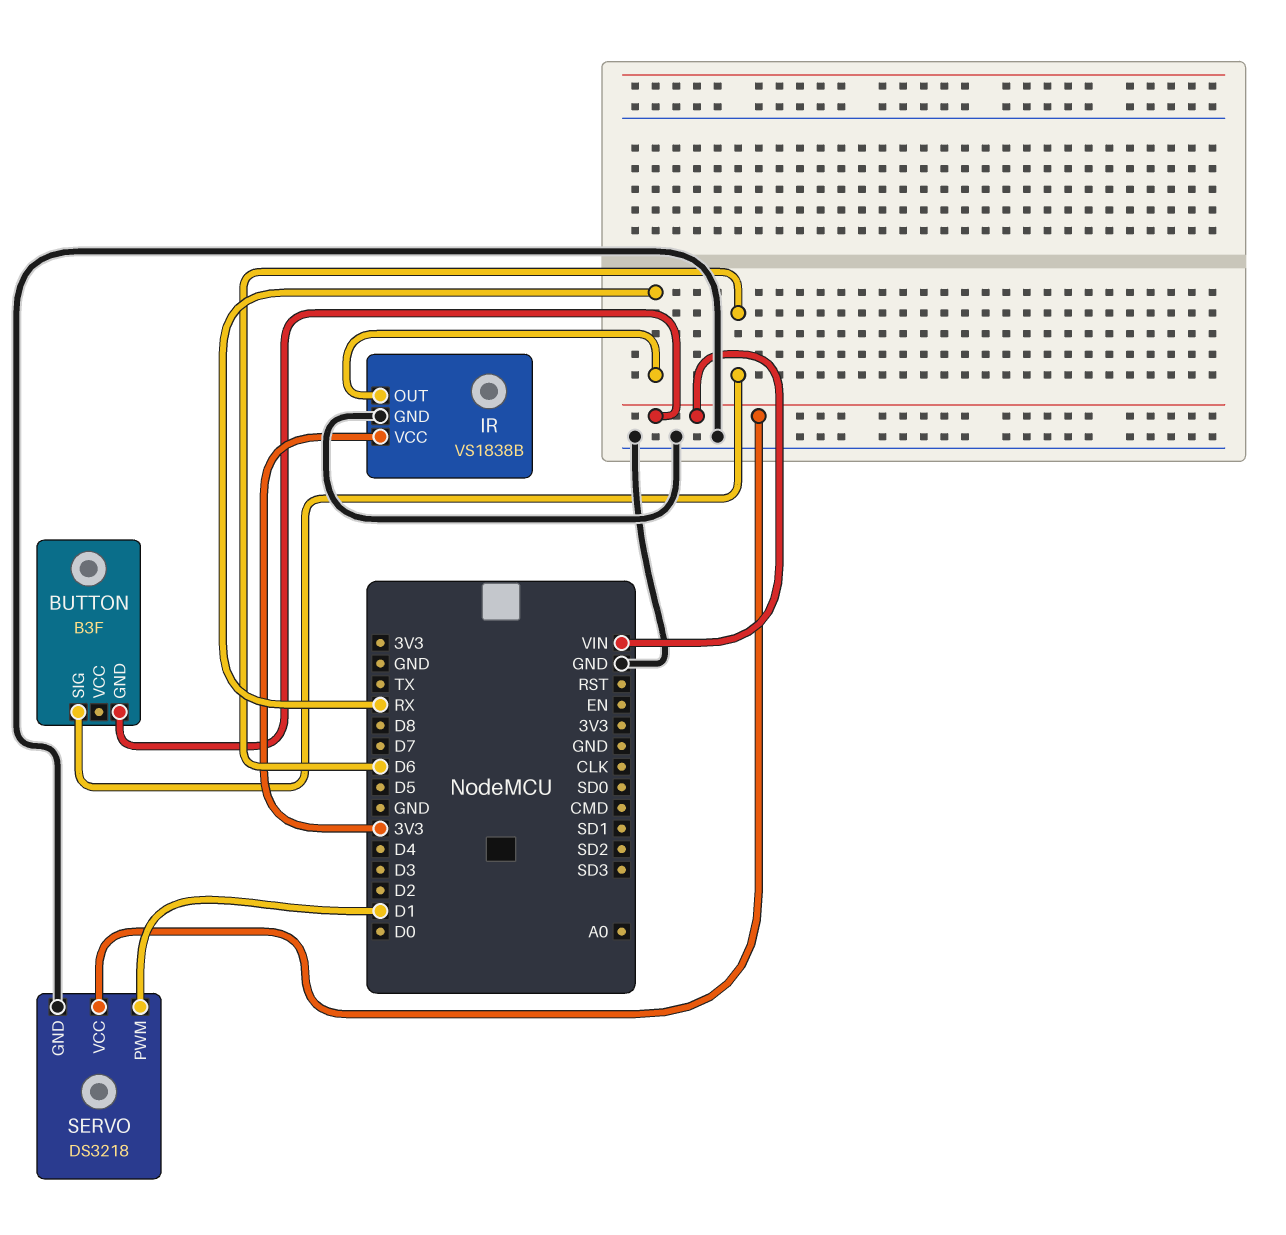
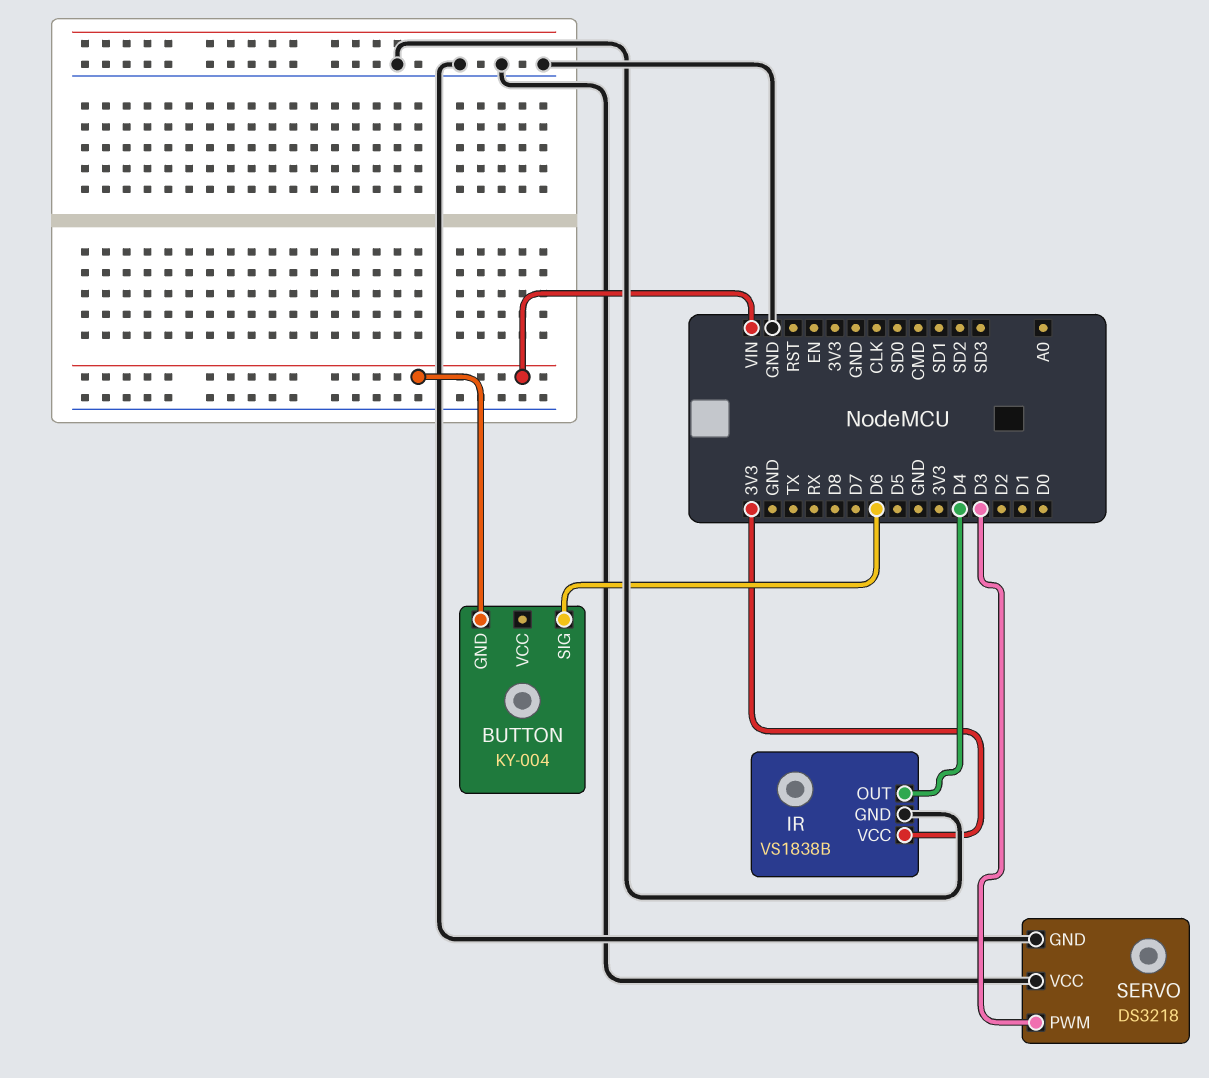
BUTTON: B3F -> KY-004
IR pin OUT: RX -> D4
SERVO pin PWM: D1 -> D3
SERVO pin VCC: VIN -> GND

